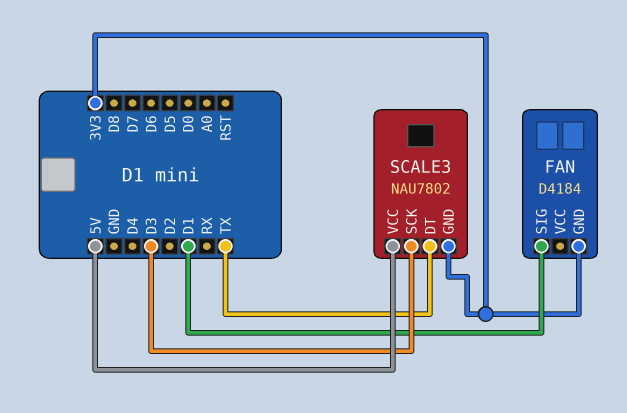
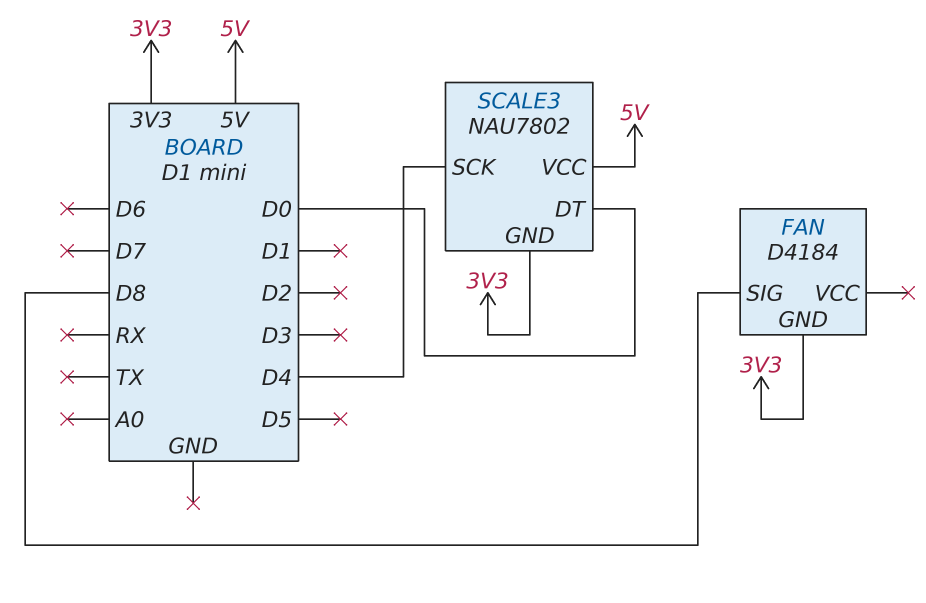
FAN pin SIG: D1 -> D8
SCALE3 pin DT: TX -> D0
SCALE3 pin SCK: D3 -> D4

